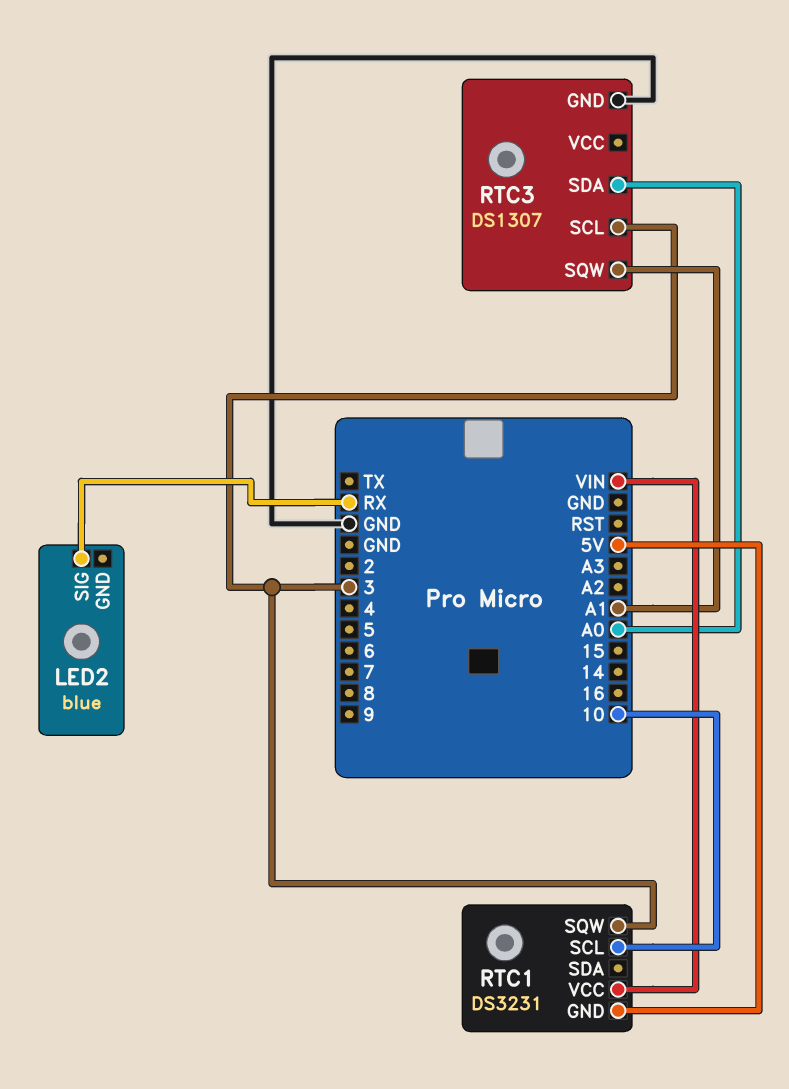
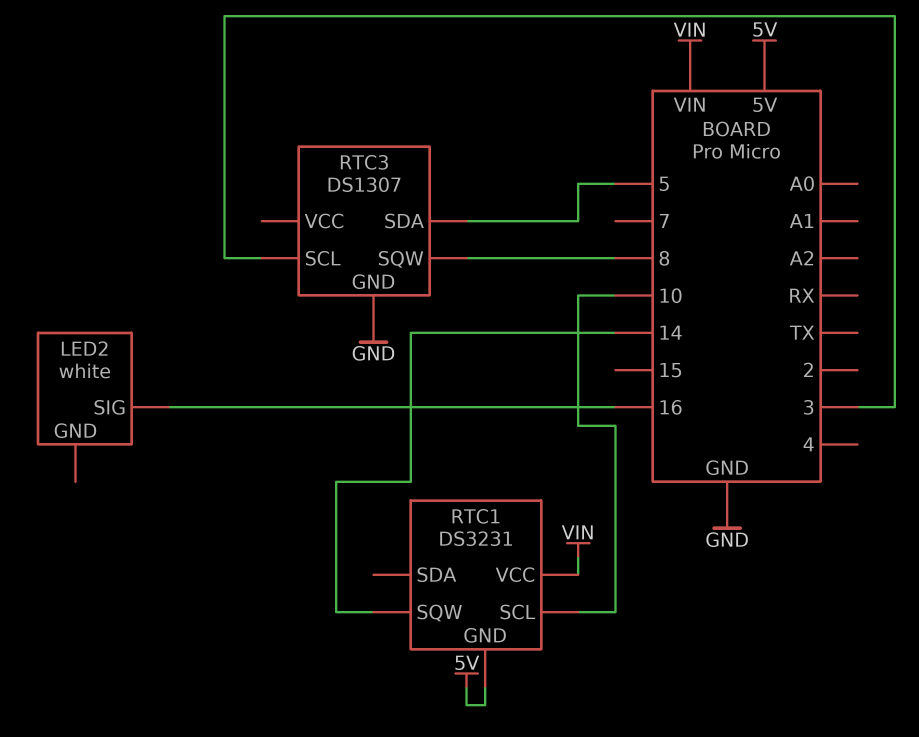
LED2: blue -> white
LED2 pin SIG: RX -> 16
RTC1 pin SQW: 3 -> 14
RTC3 pin SDA: A0 -> 5
RTC3 pin SQW: A1 -> 8

